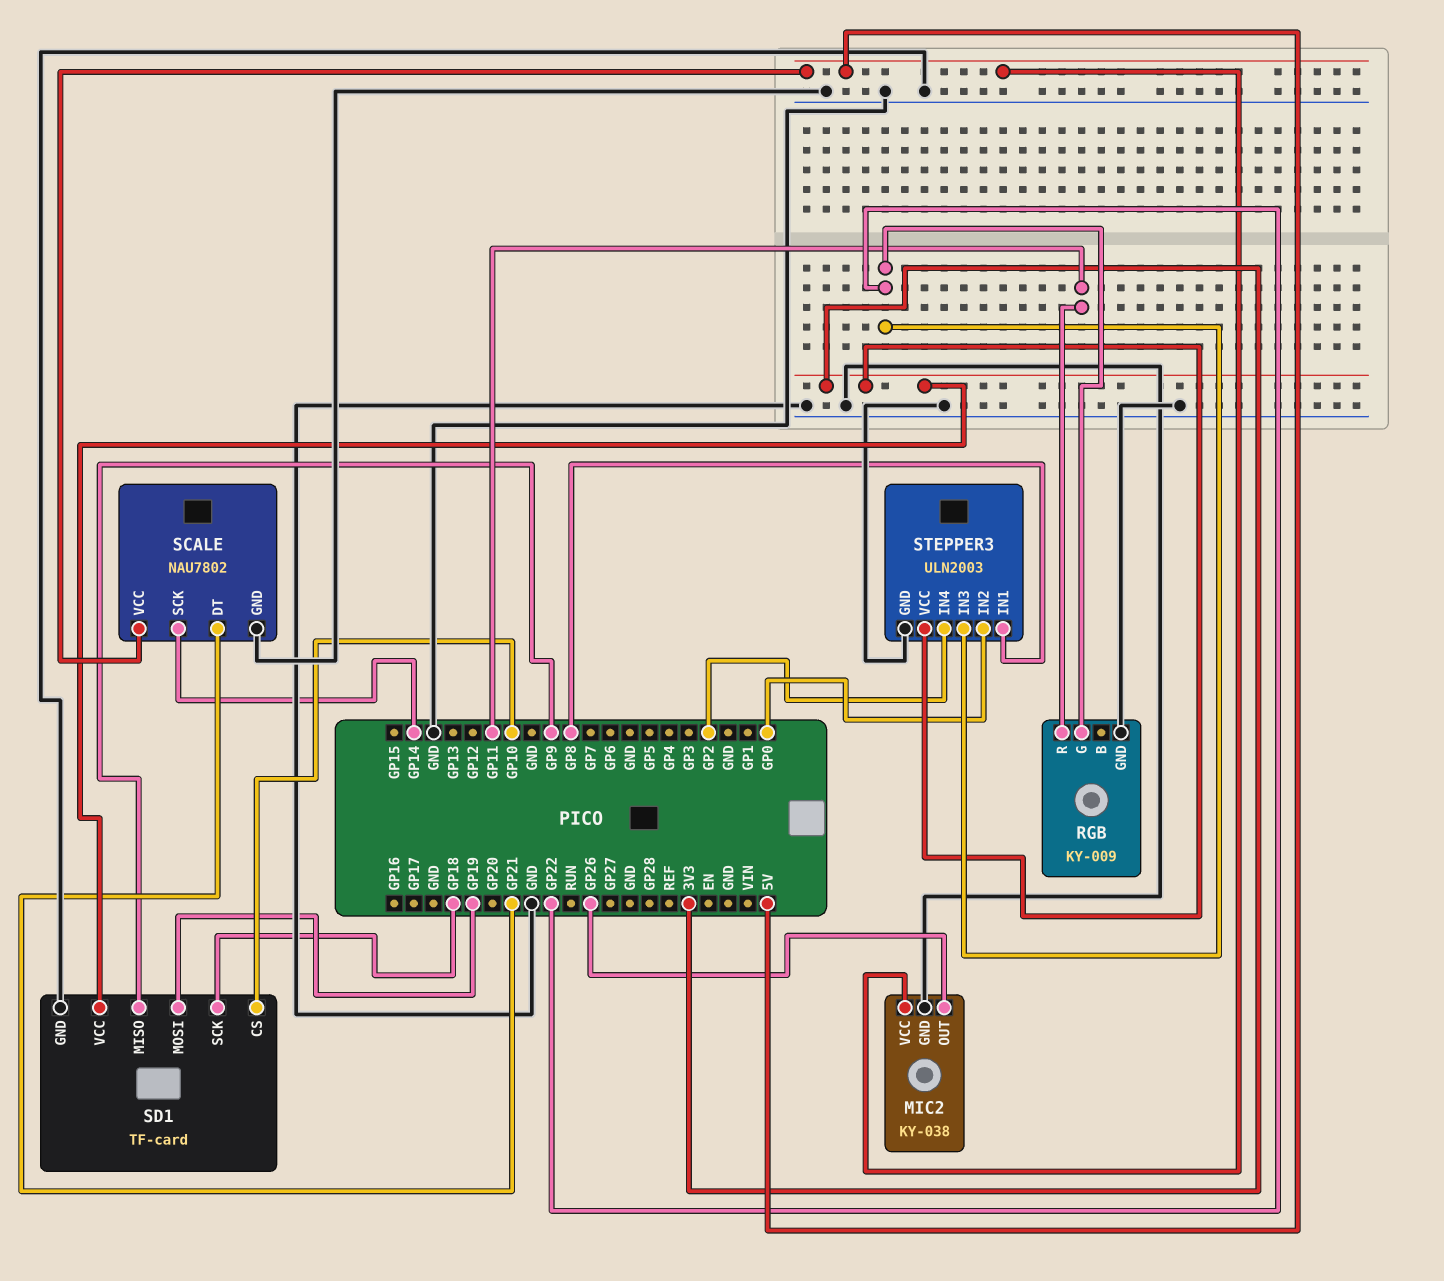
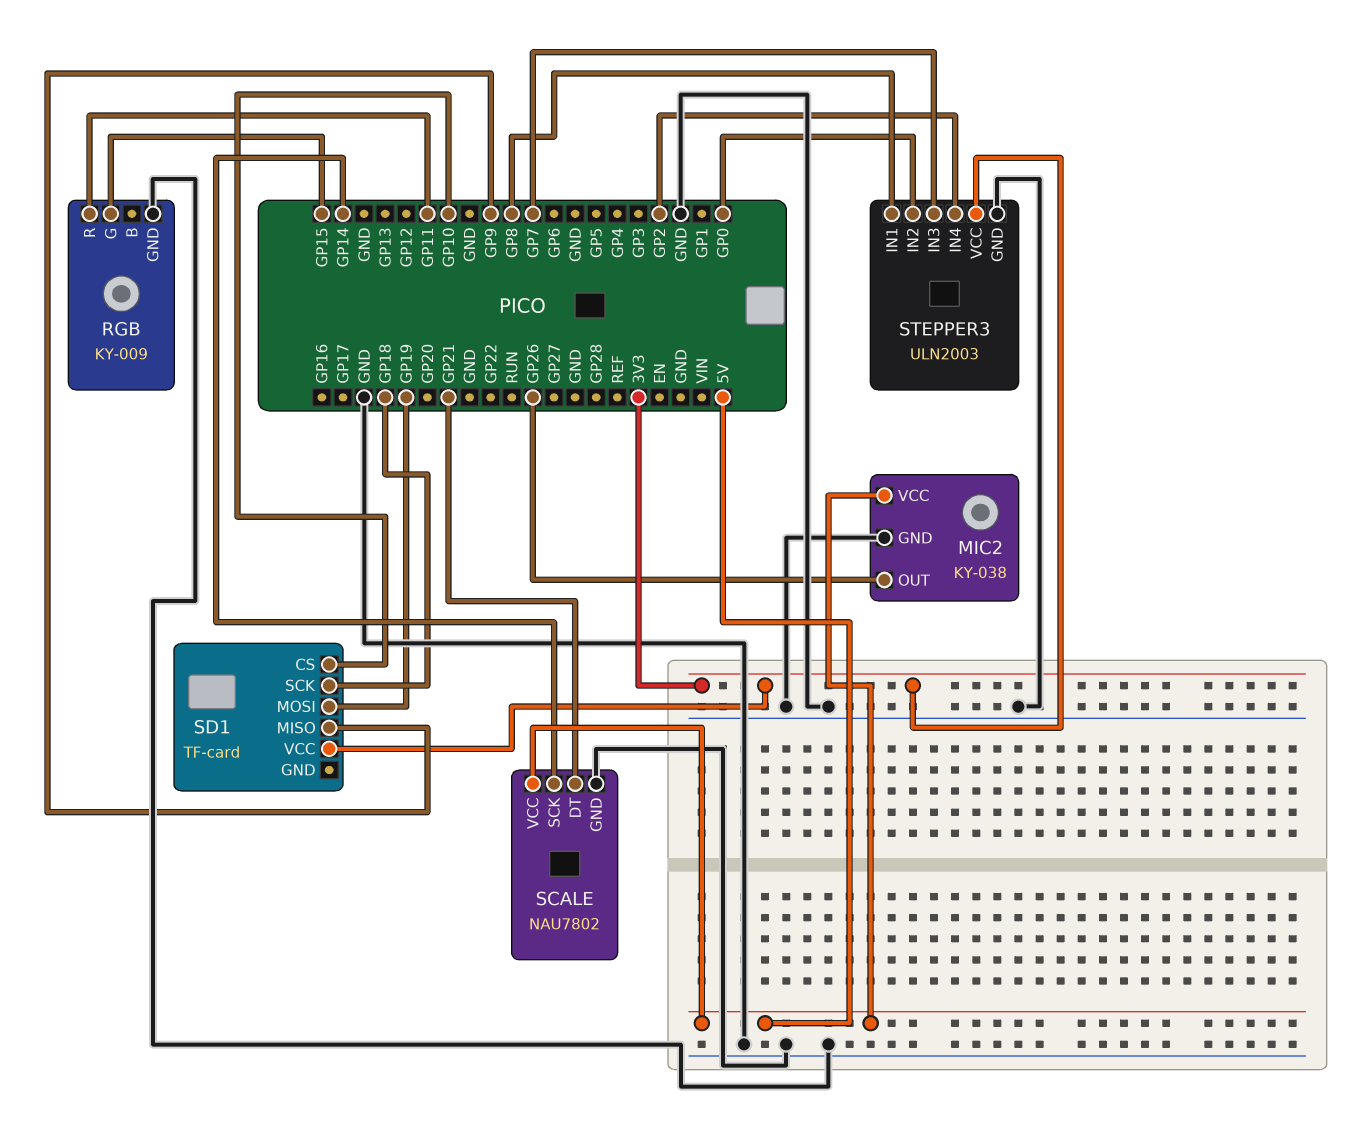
RGB pin G: GP22 -> GP15
SD1 pin GND: GND -> none
STEPPER3 pin IN3: GP22 -> GP7

